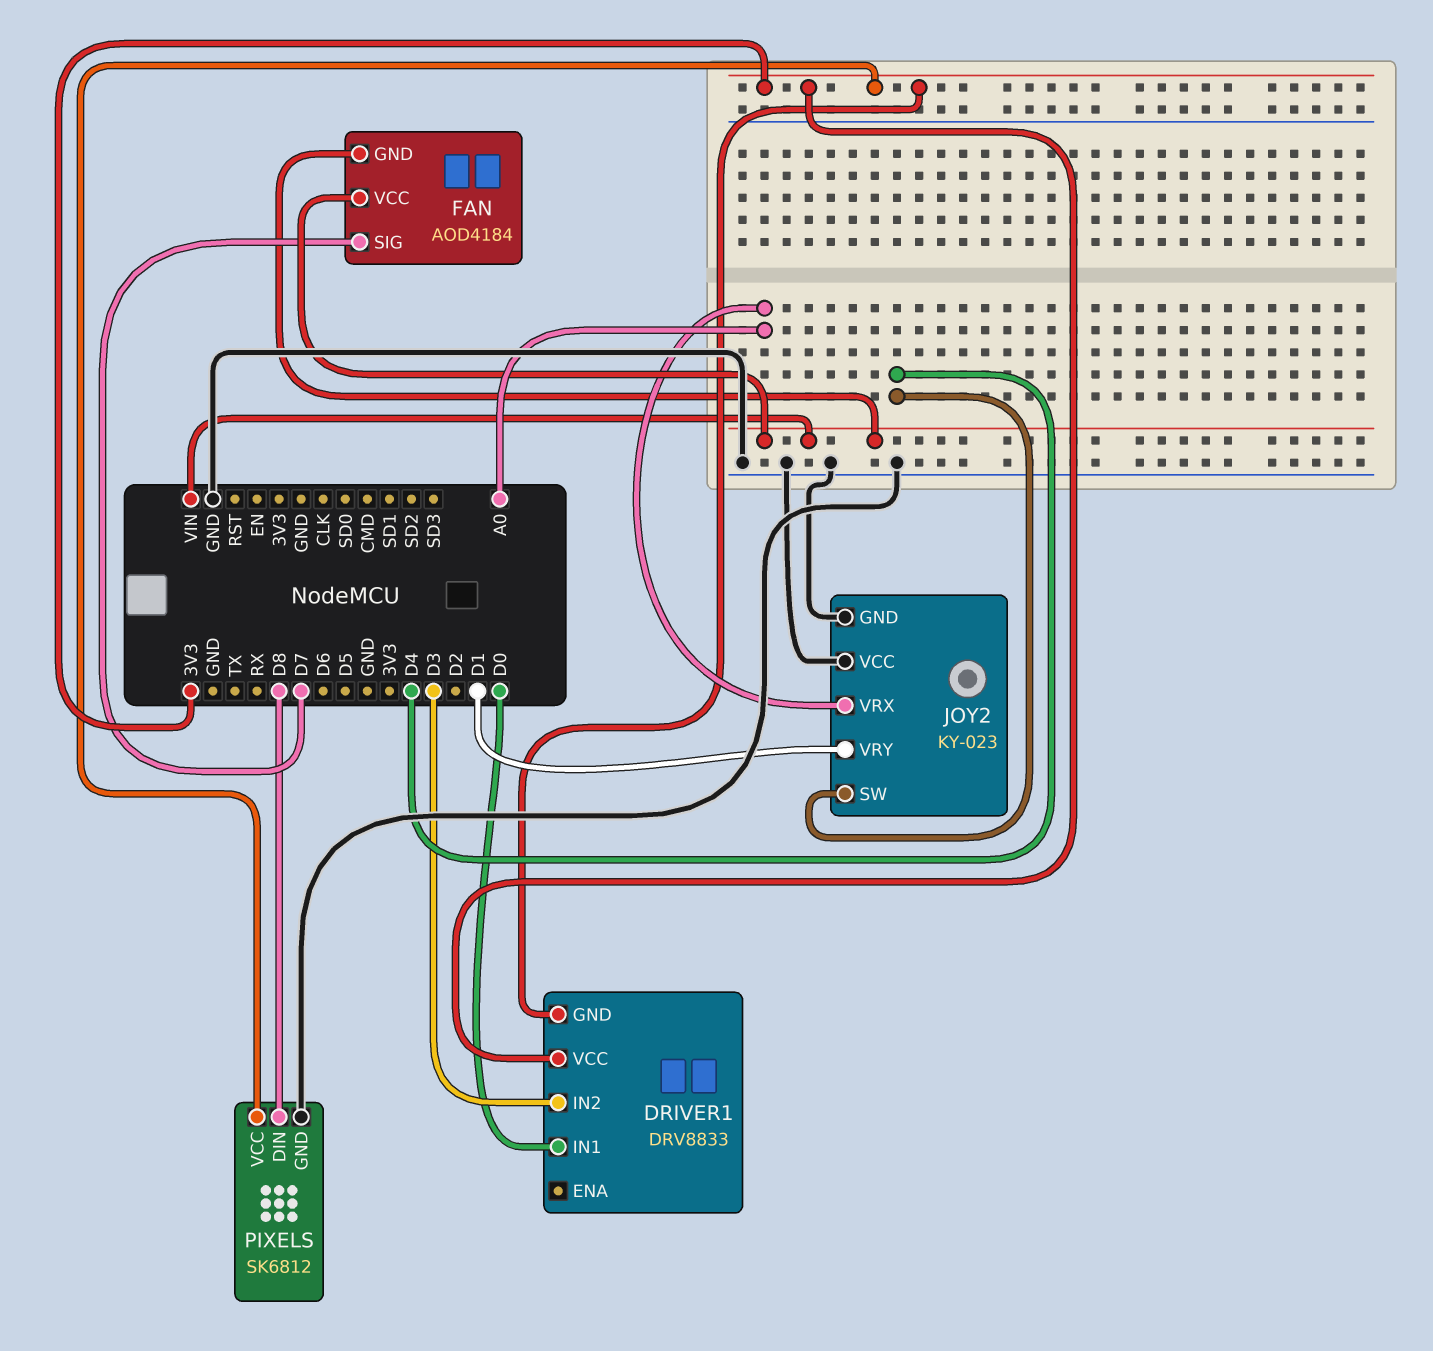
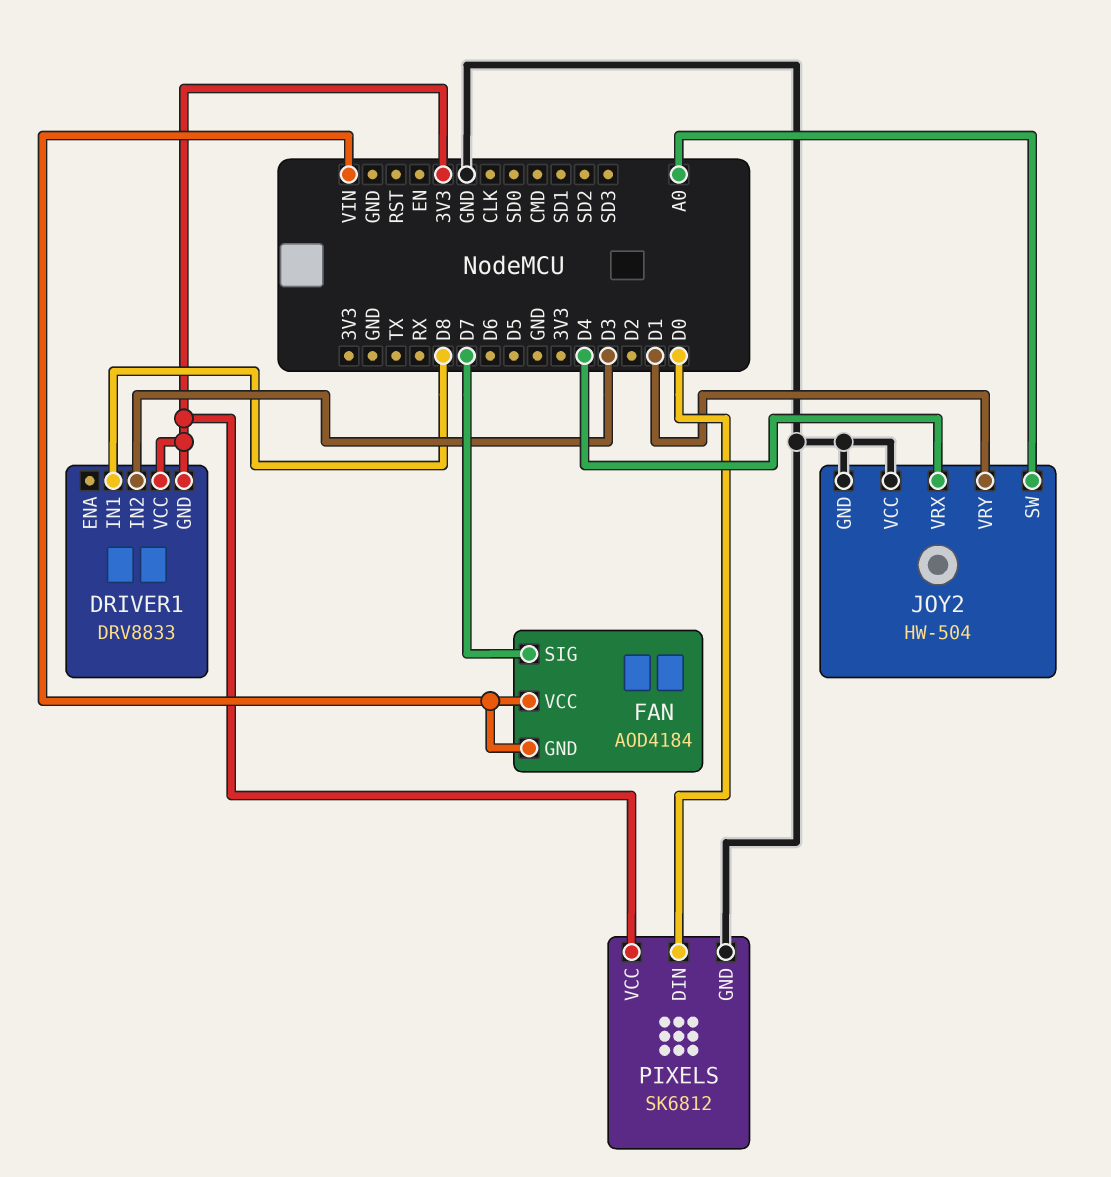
DRIVER1 pin IN1: D0 -> D8
JOY2: KY-023 -> HW-504
JOY2 pin SW: D4 -> A0
JOY2 pin VRX: A0 -> D4
PIXELS pin DIN: D8 -> D0

